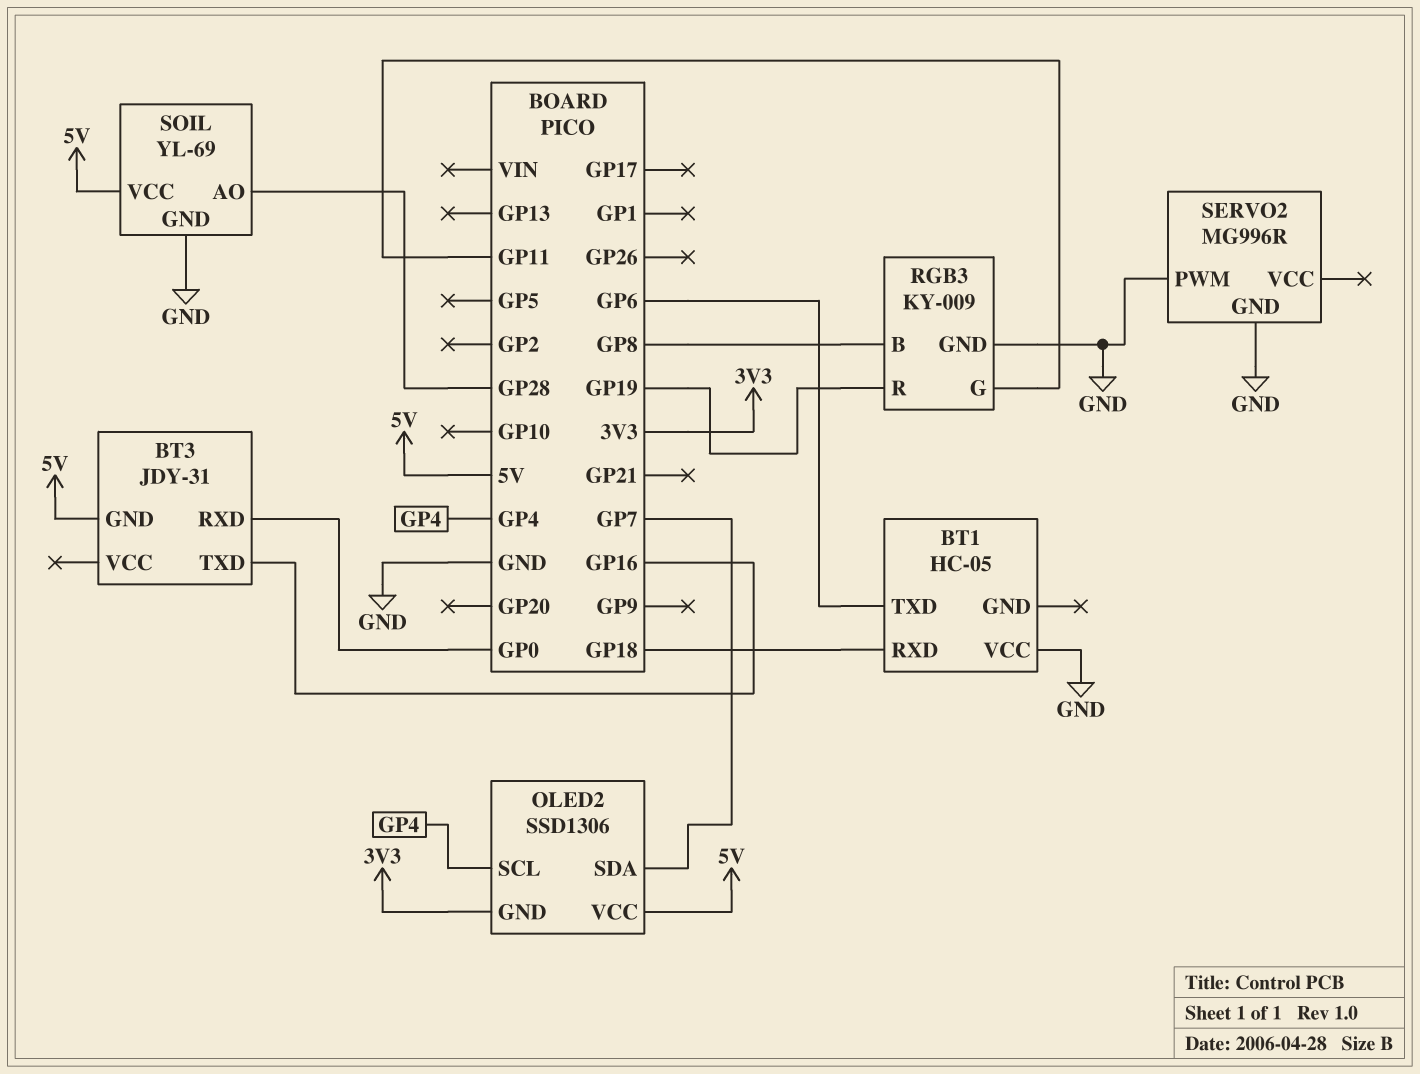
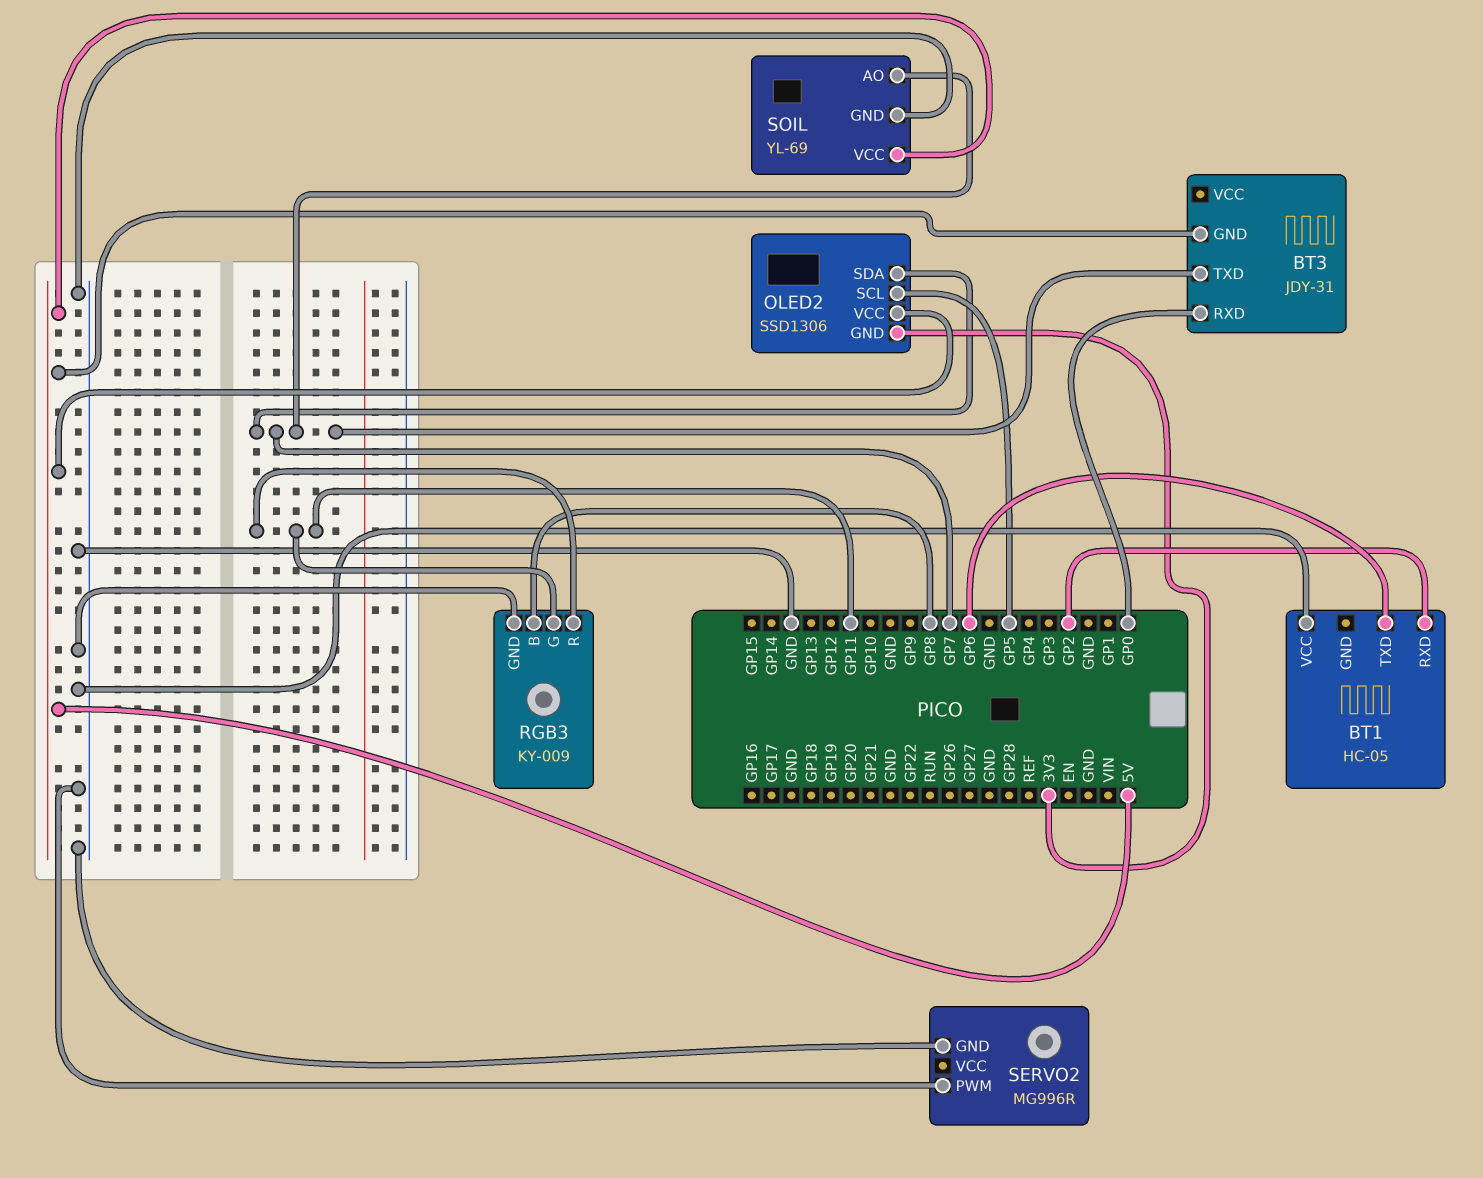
BT1 pin RXD: GP18 -> GP2
BT3 pin TXD: GP16 -> GP7
OLED2 pin SCL: GP4 -> GP5
RGB3 pin R: GP19 -> GP11
SOIL pin AO: GP28 -> GP7

